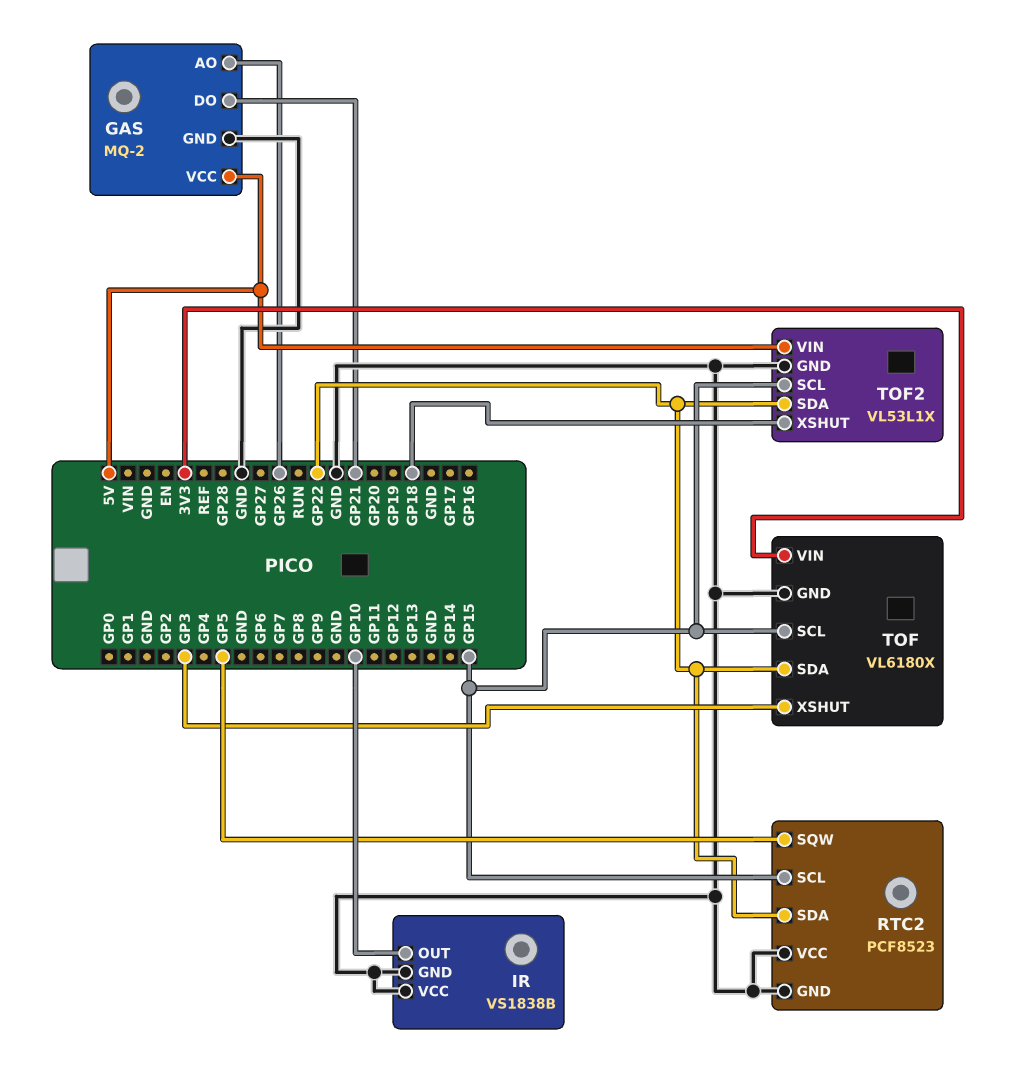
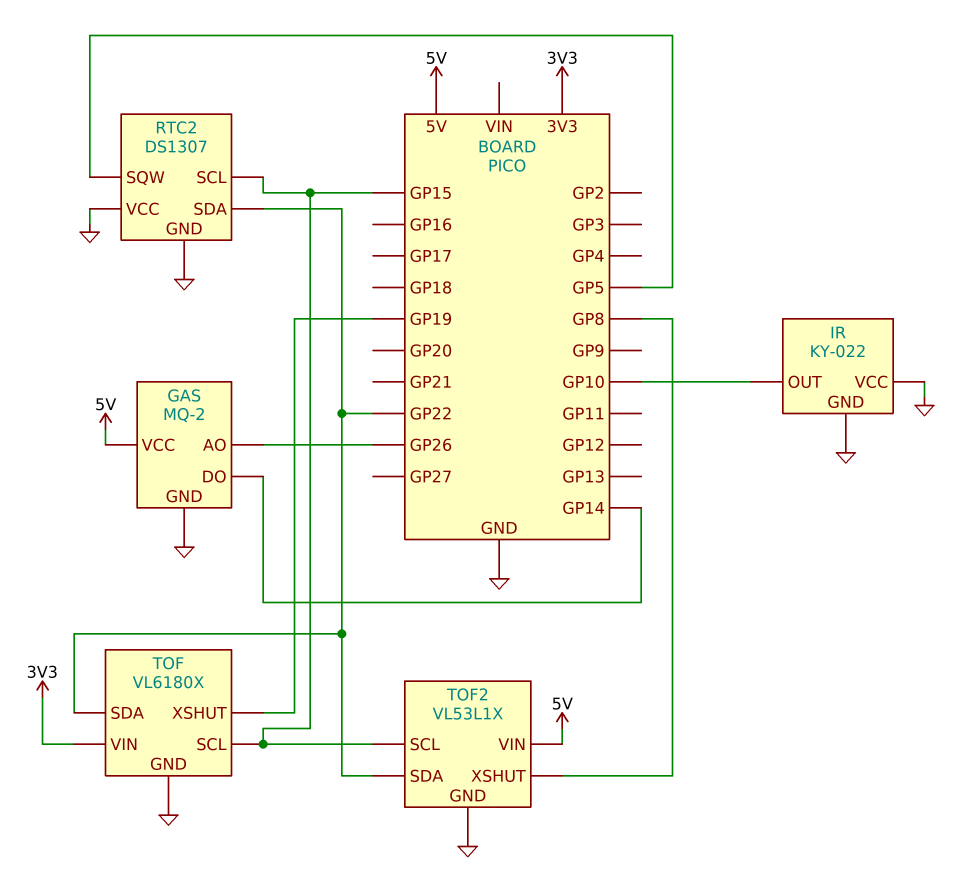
GAS pin DO: GP21 -> GP14
IR: VS1838B -> KY-022
RTC2: PCF8523 -> DS1307
TOF pin XSHUT: GP3 -> GP19
TOF2 pin XSHUT: GP18 -> GP8

